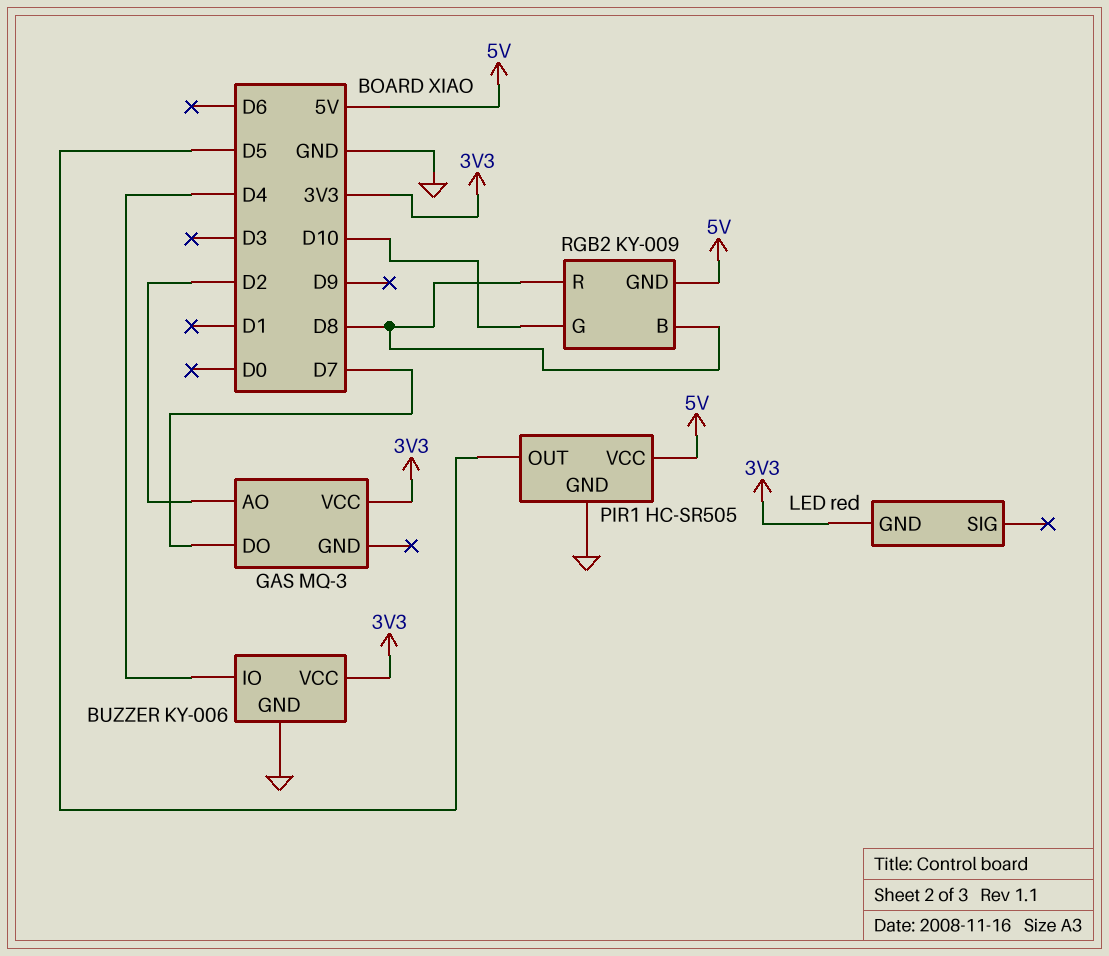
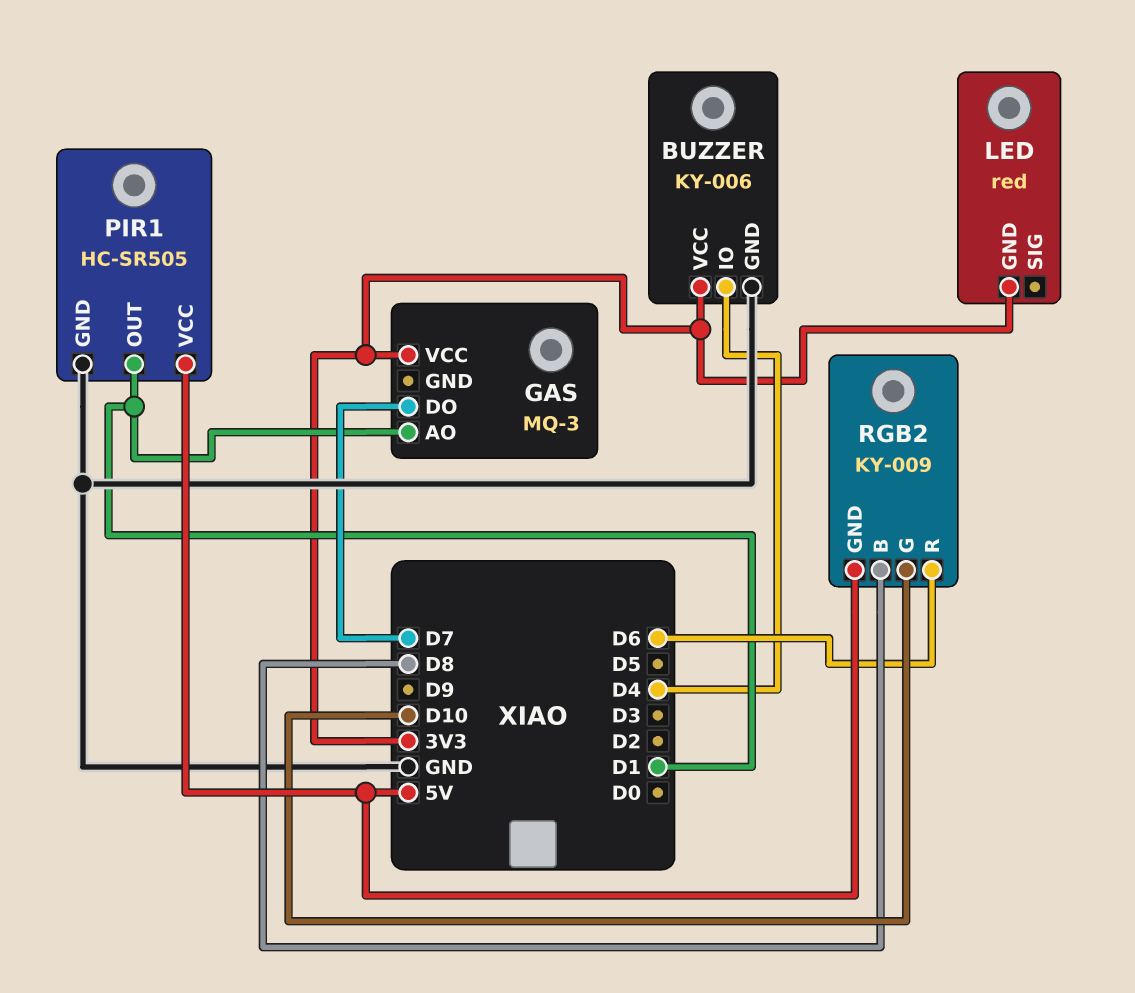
GAS pin AO: D2 -> D1
PIR1 pin OUT: D5 -> D1
RGB2 pin R: D8 -> D6

